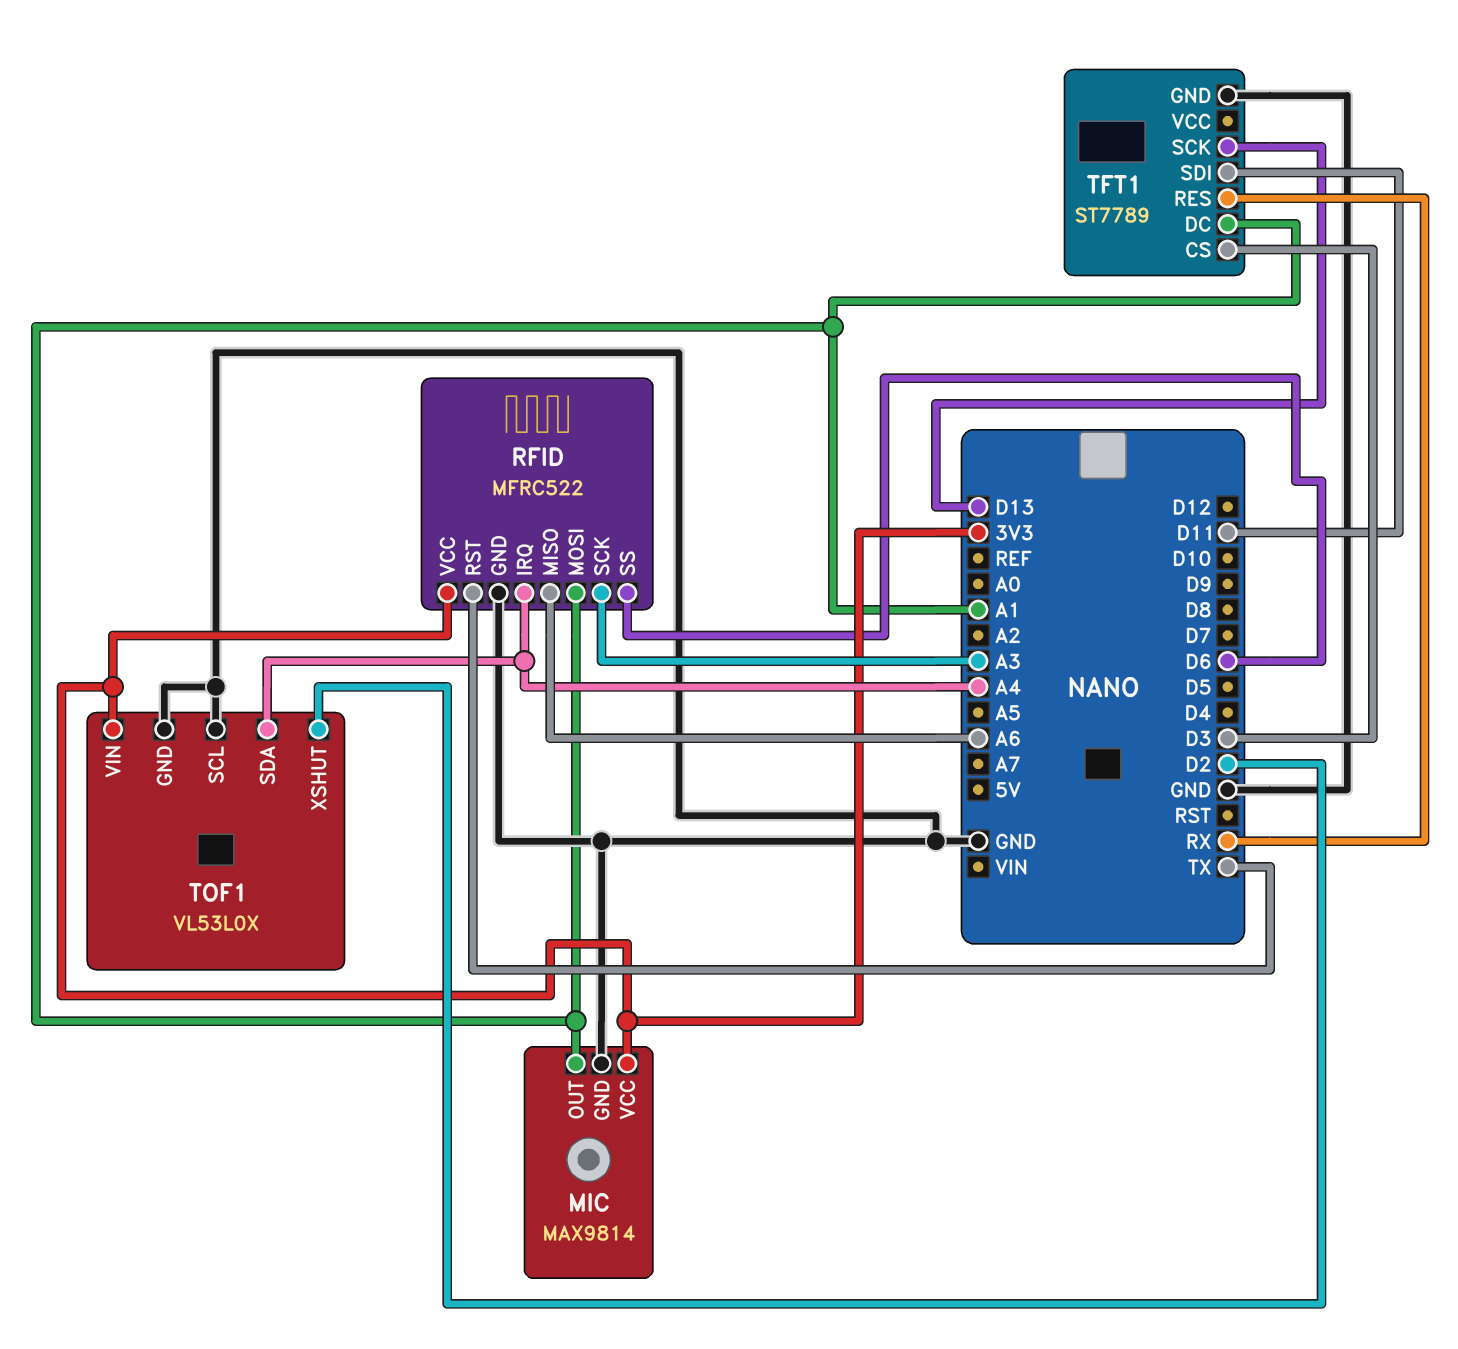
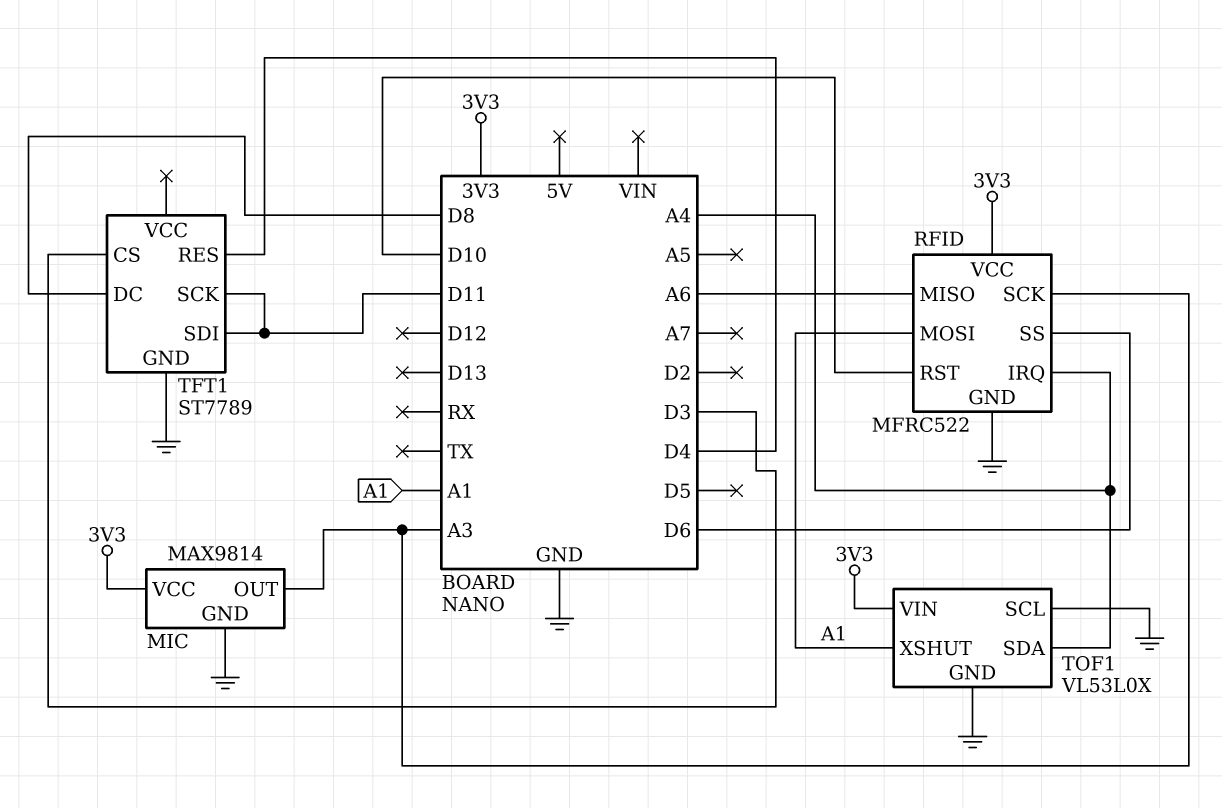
MIC pin OUT: A1 -> A3
RFID pin RST: TX -> D10
TFT1 pin DC: A1 -> D8
TFT1 pin RES: RX -> D4
TFT1 pin SCK: D13 -> D11
TOF1 pin XSHUT: D2 -> A1

